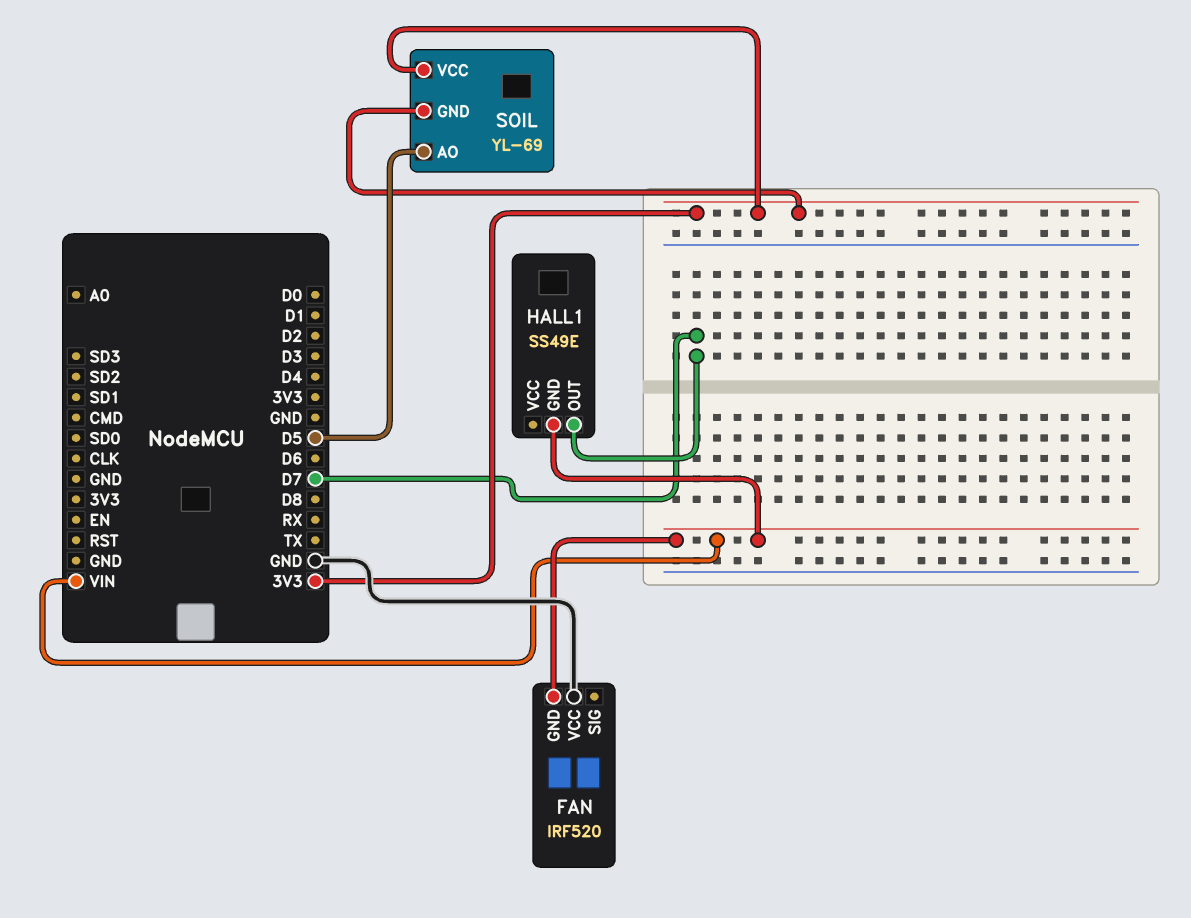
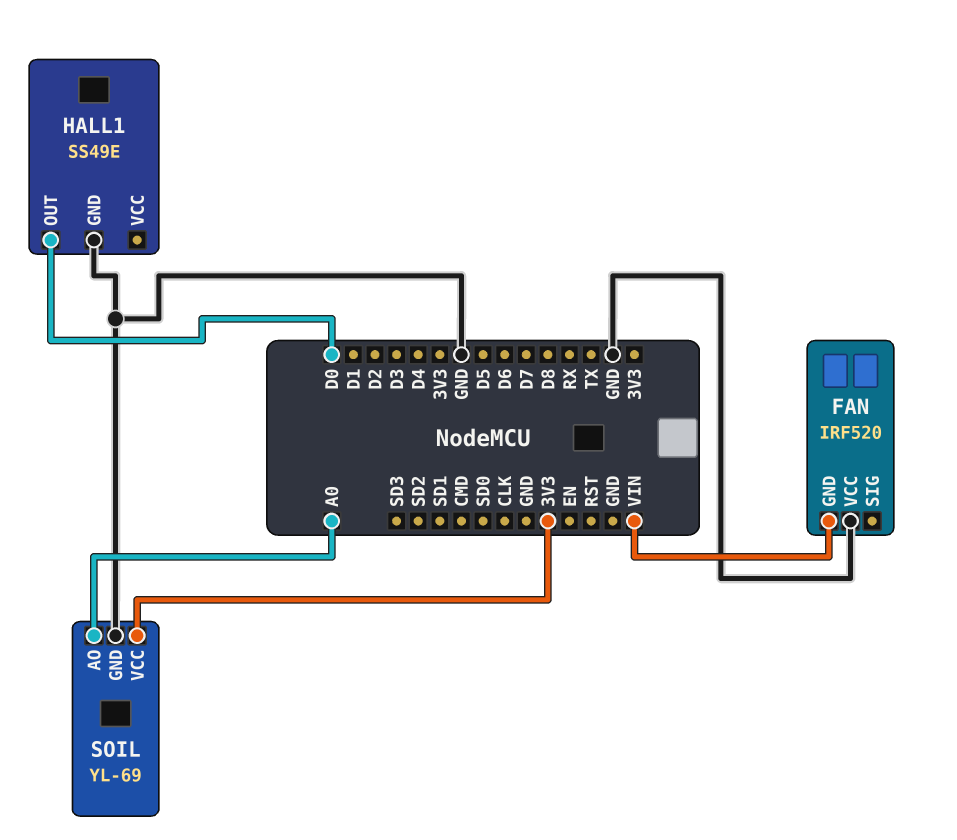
HALL1 pin GND: VIN -> GND
HALL1 pin OUT: D7 -> D0
SOIL pin AO: D5 -> A0
SOIL pin GND: 3V3 -> GND

